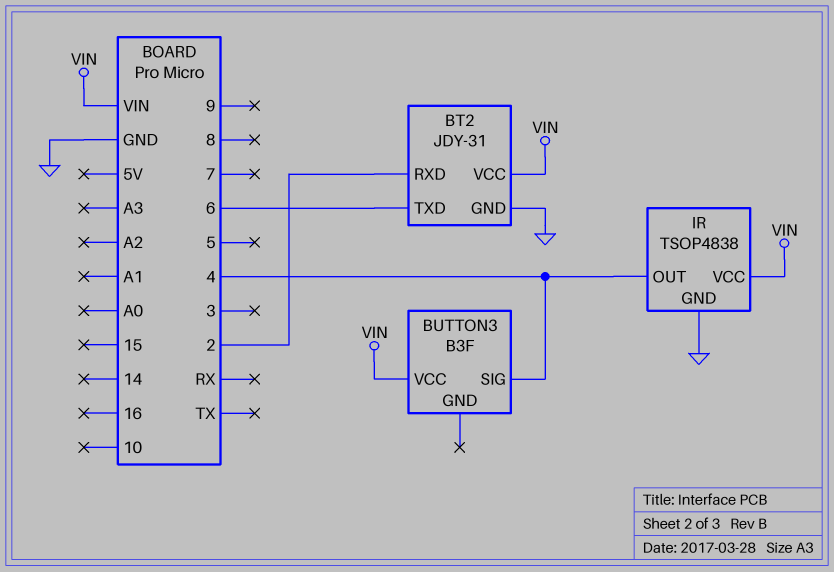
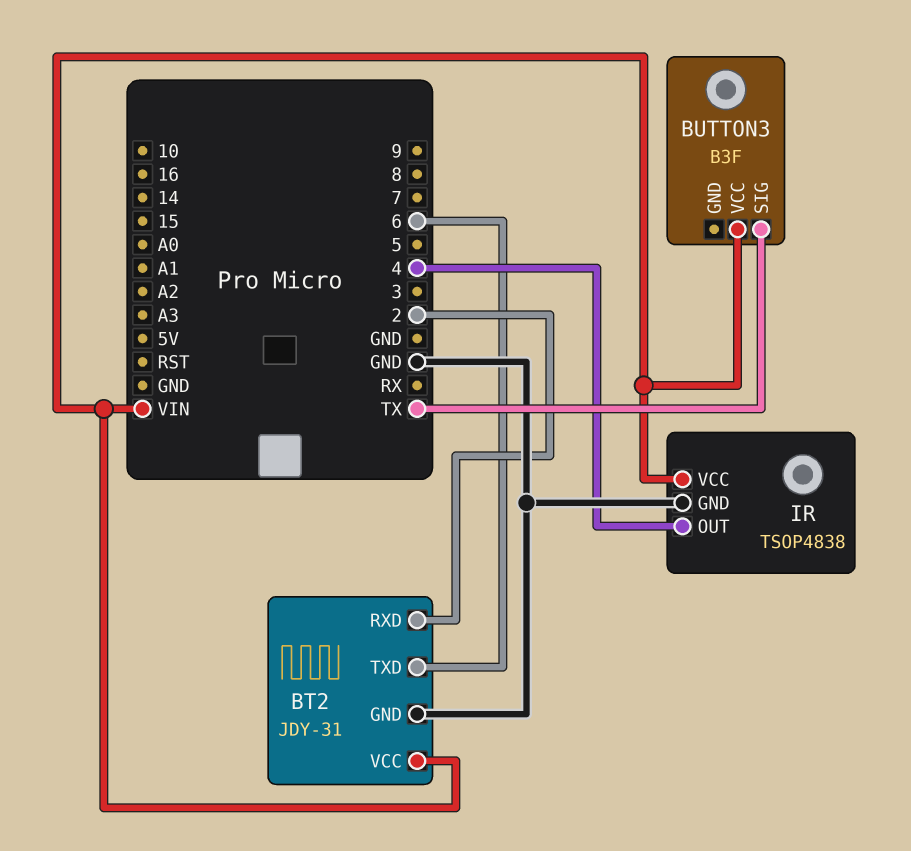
BUTTON3 pin SIG: 4 -> TX

